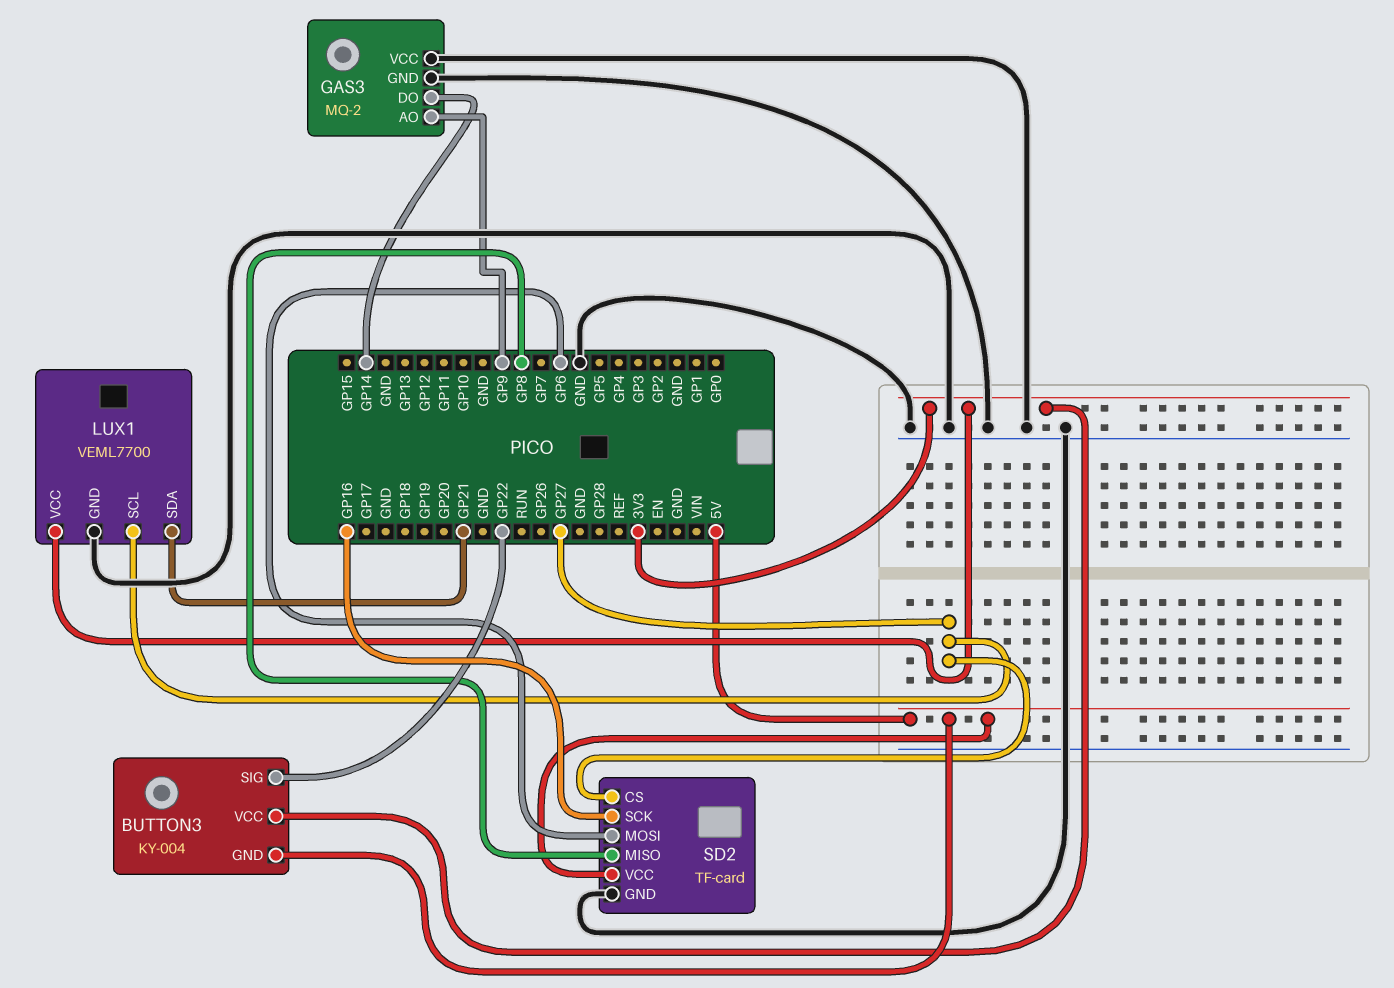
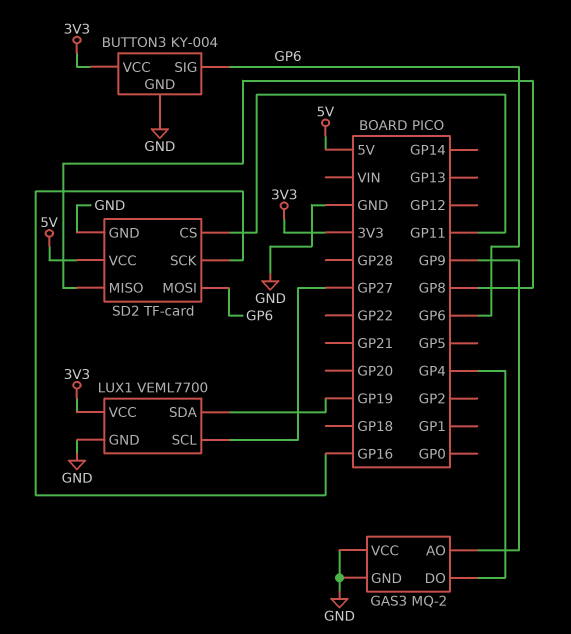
BUTTON3 pin GND: 5V -> GND
BUTTON3 pin SIG: GP22 -> GP6
GAS3 pin DO: GP14 -> GP4
LUX1 pin SDA: GP21 -> GP19
SD2 pin CS: GP27 -> GP11

